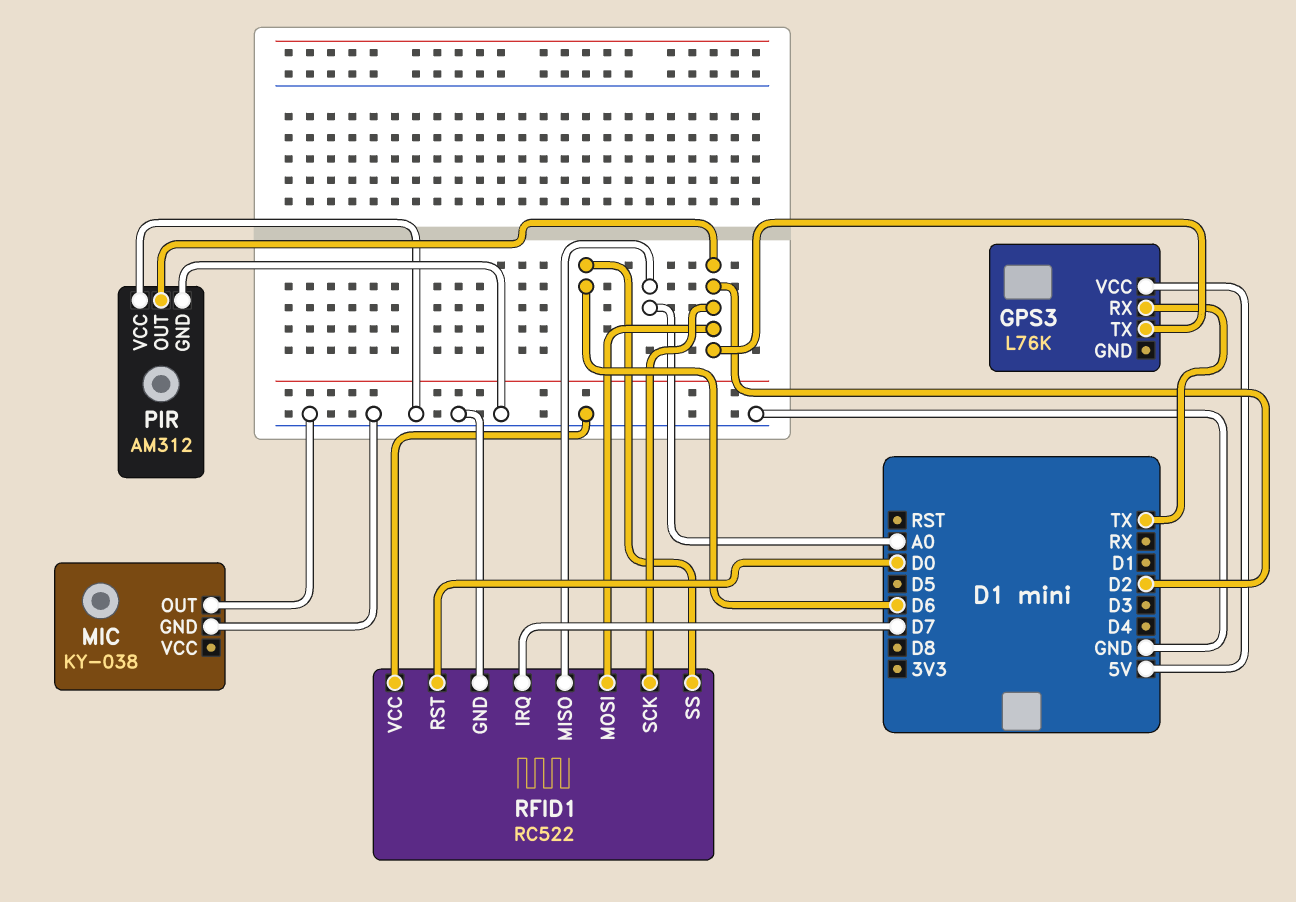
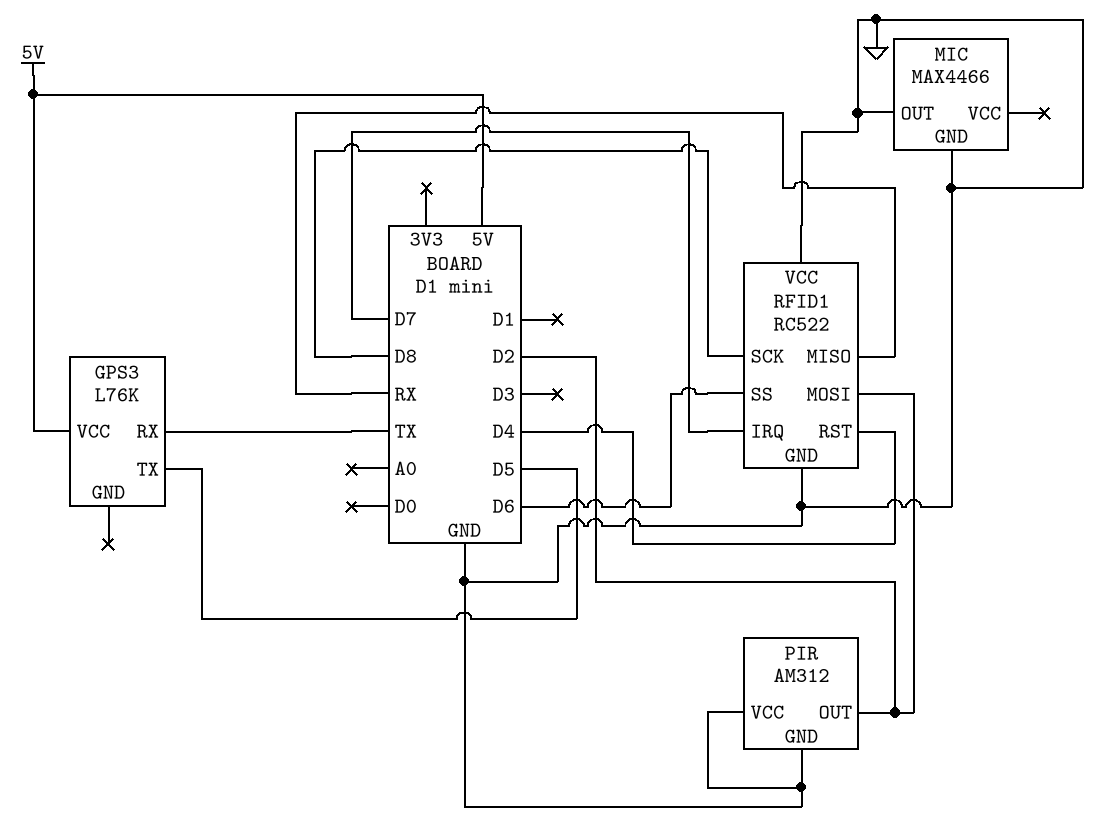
GPS3 pin TX: D2 -> D5
MIC: KY-038 -> MAX4466
RFID1 pin MISO: A0 -> RX
RFID1 pin RST: D0 -> D4
RFID1 pin SCK: D2 -> D8

